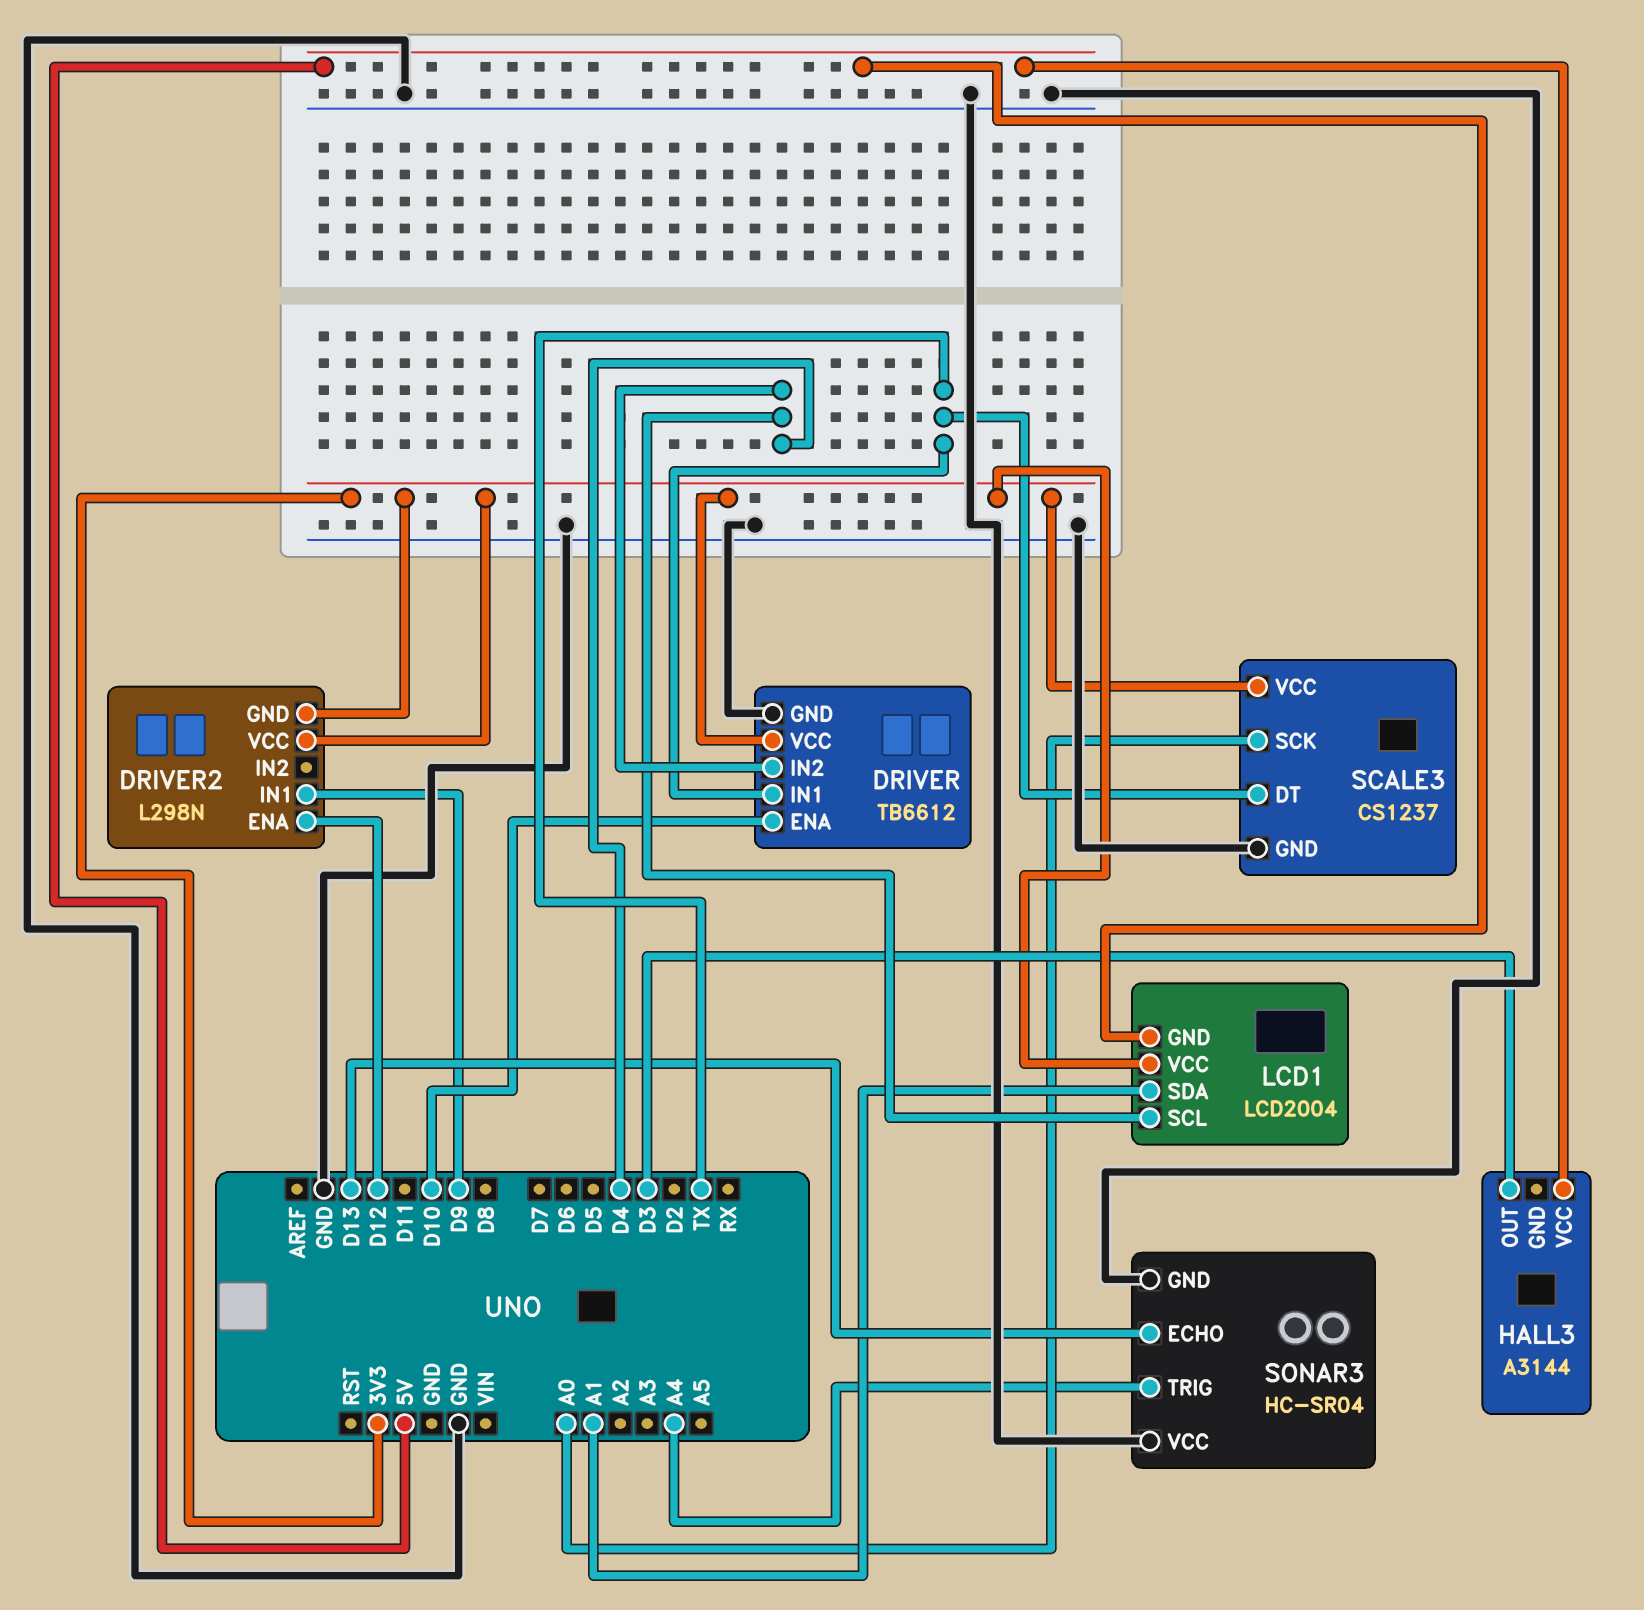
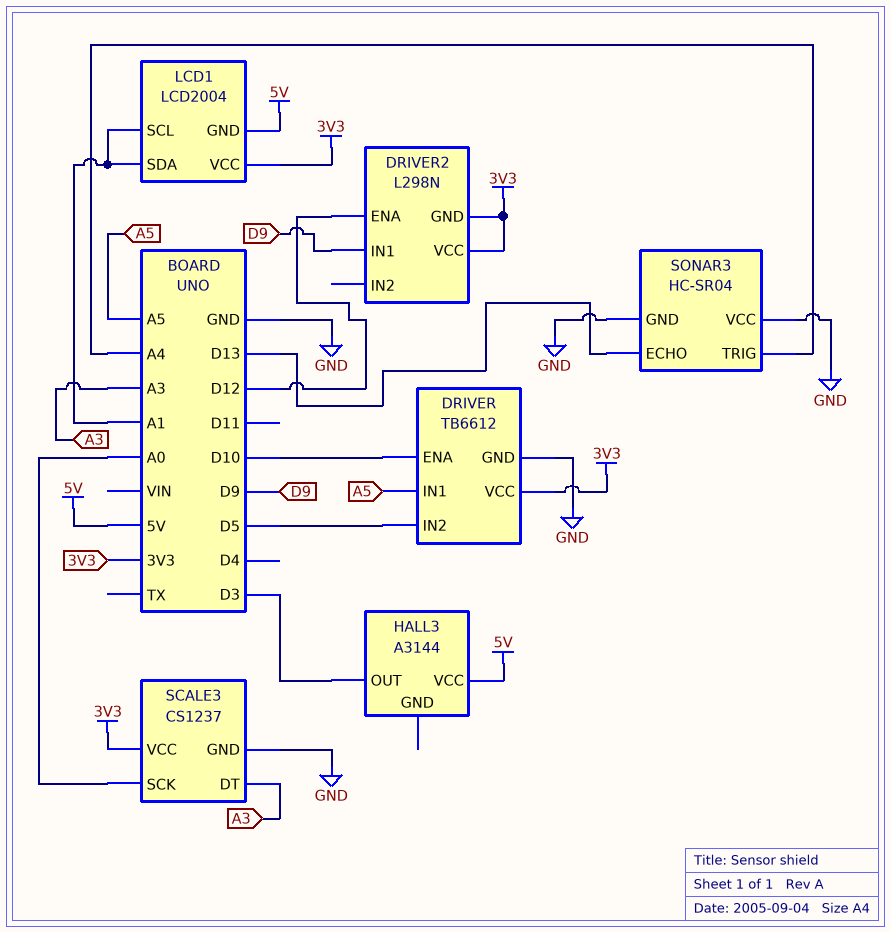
DRIVER pin IN1: TX -> A5
DRIVER pin IN2: D4 -> D5
LCD1 pin SCL: D4 -> A1
SCALE3 pin DT: TX -> A3

